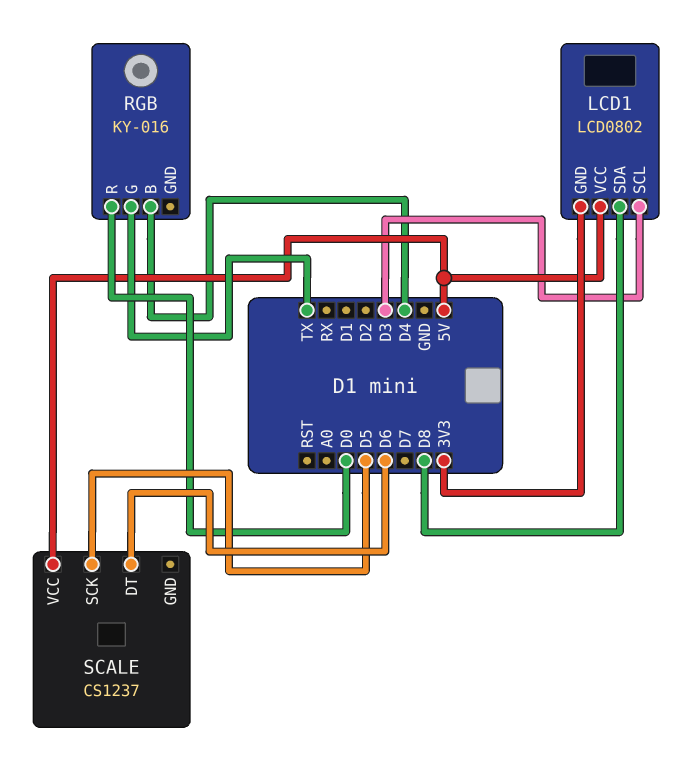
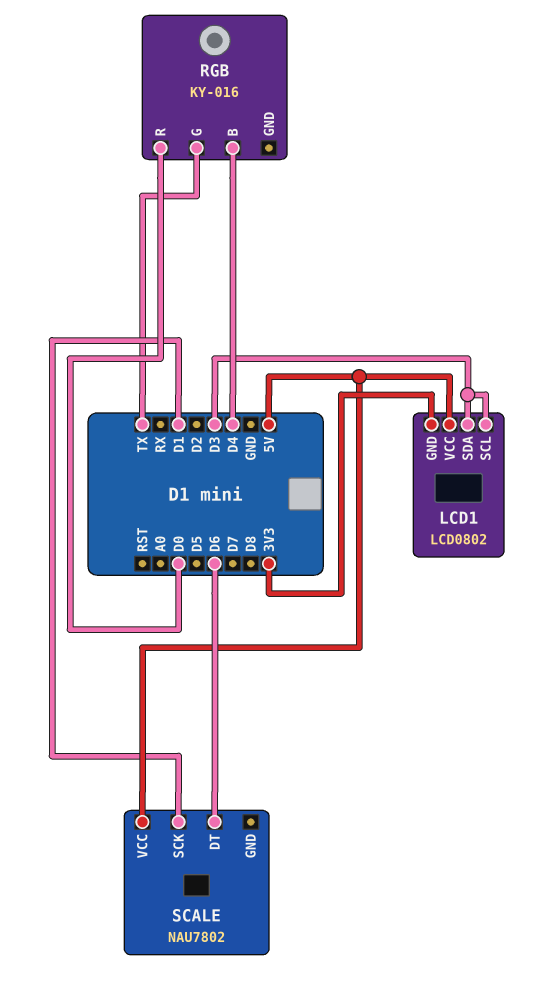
LCD1 pin SDA: D8 -> D3
SCALE: CS1237 -> NAU7802
SCALE pin SCK: D5 -> D1

